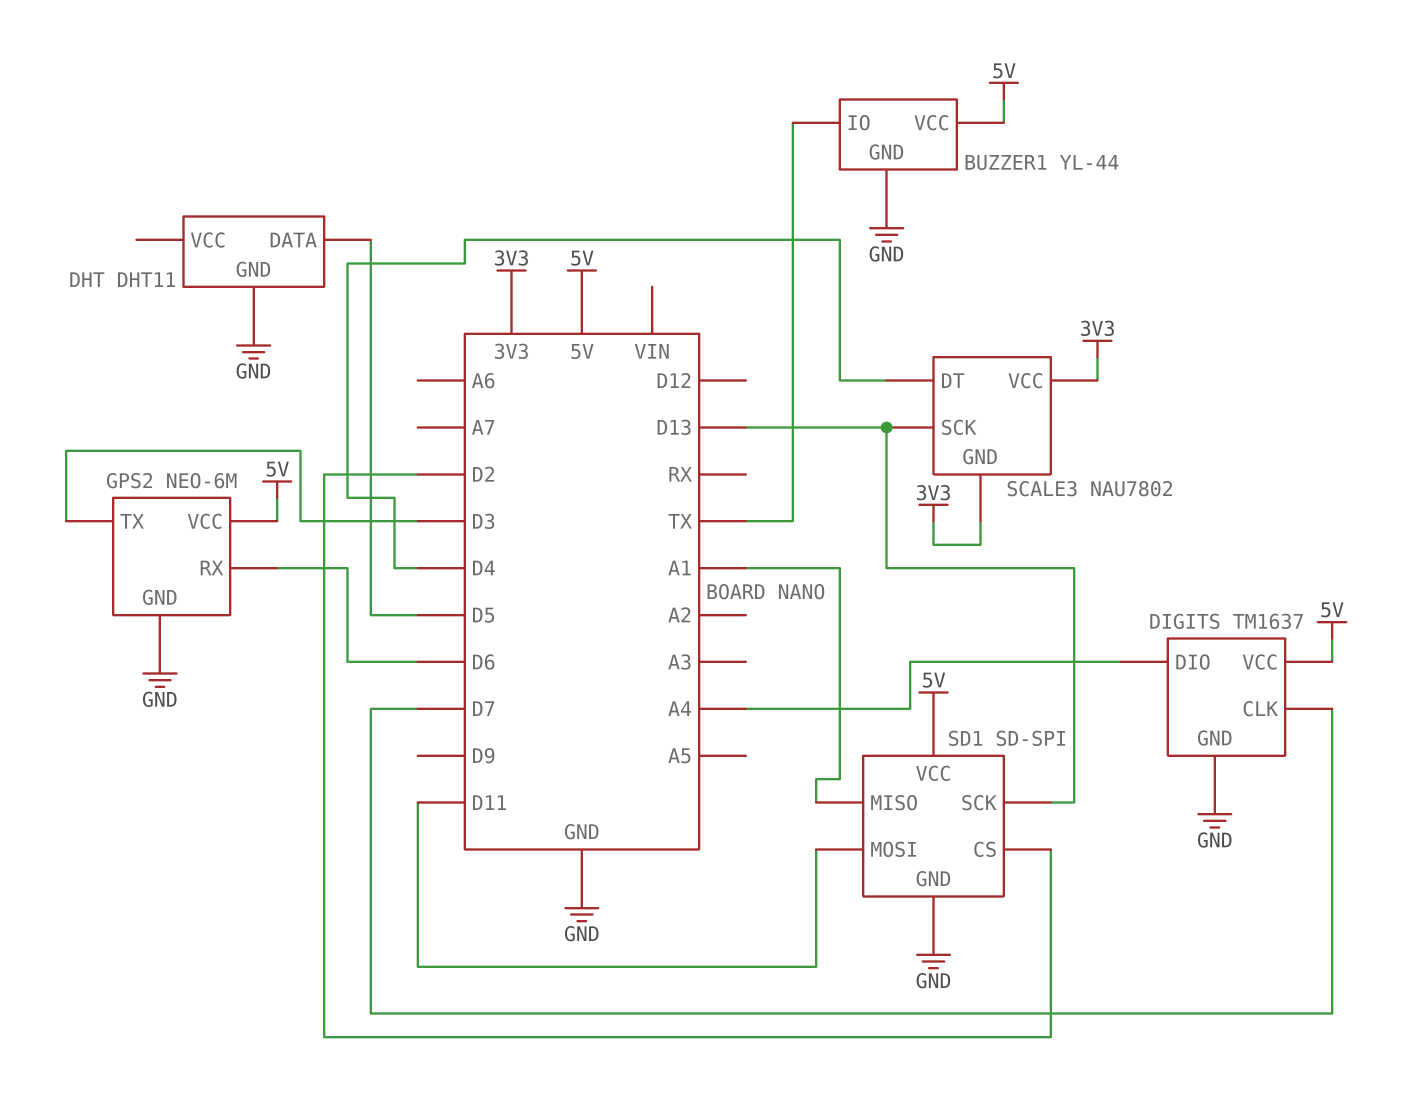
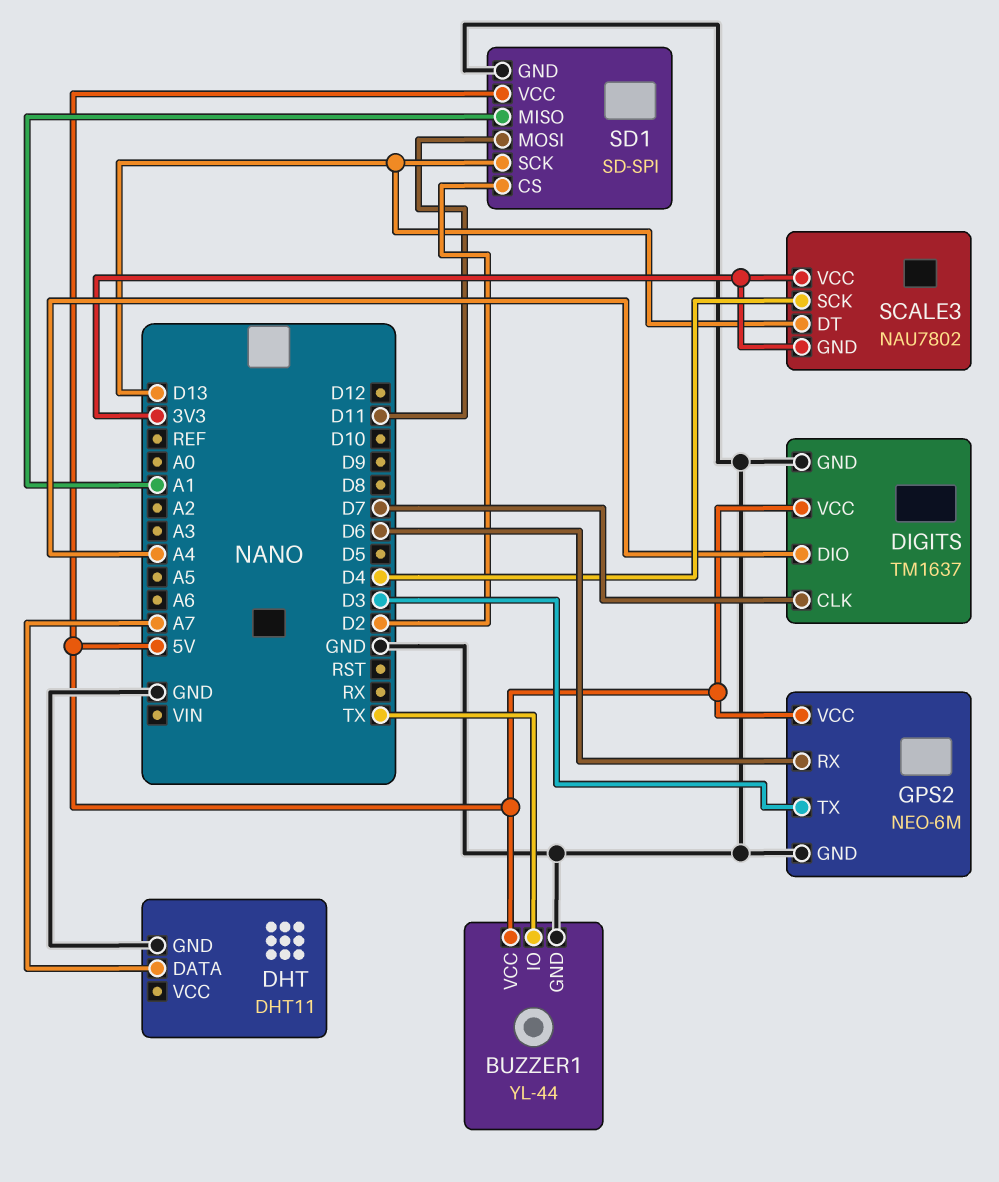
DHT pin DATA: D5 -> A7
SCALE3 pin DT: D4 -> D13
SCALE3 pin SCK: D13 -> D4

